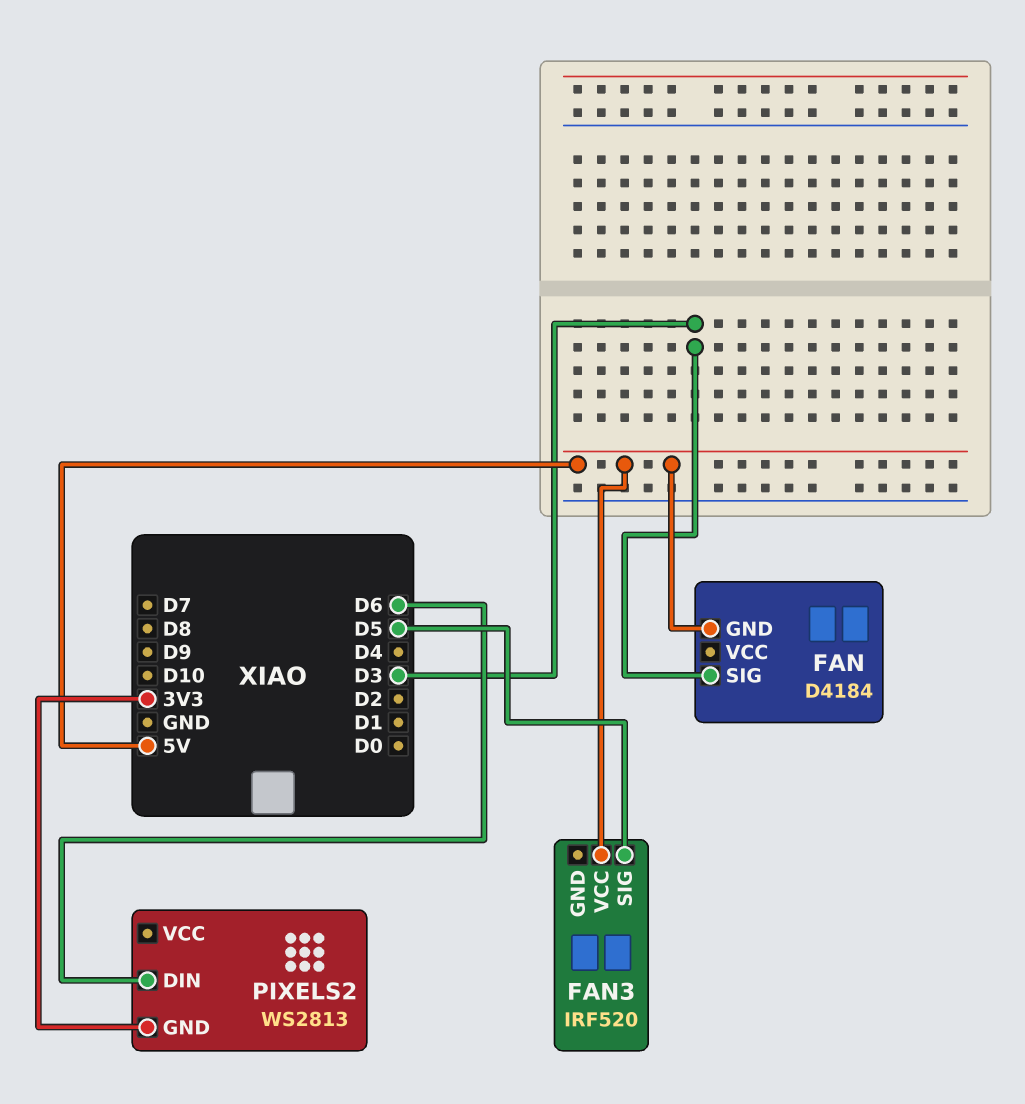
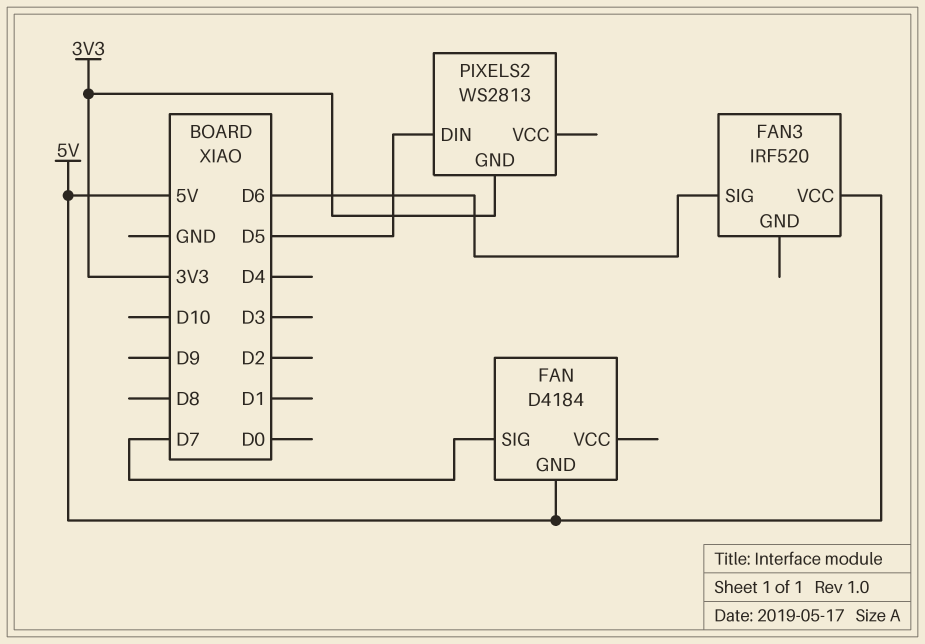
FAN pin SIG: D3 -> D7
FAN3 pin SIG: D5 -> D6
PIXELS2 pin DIN: D6 -> D5

